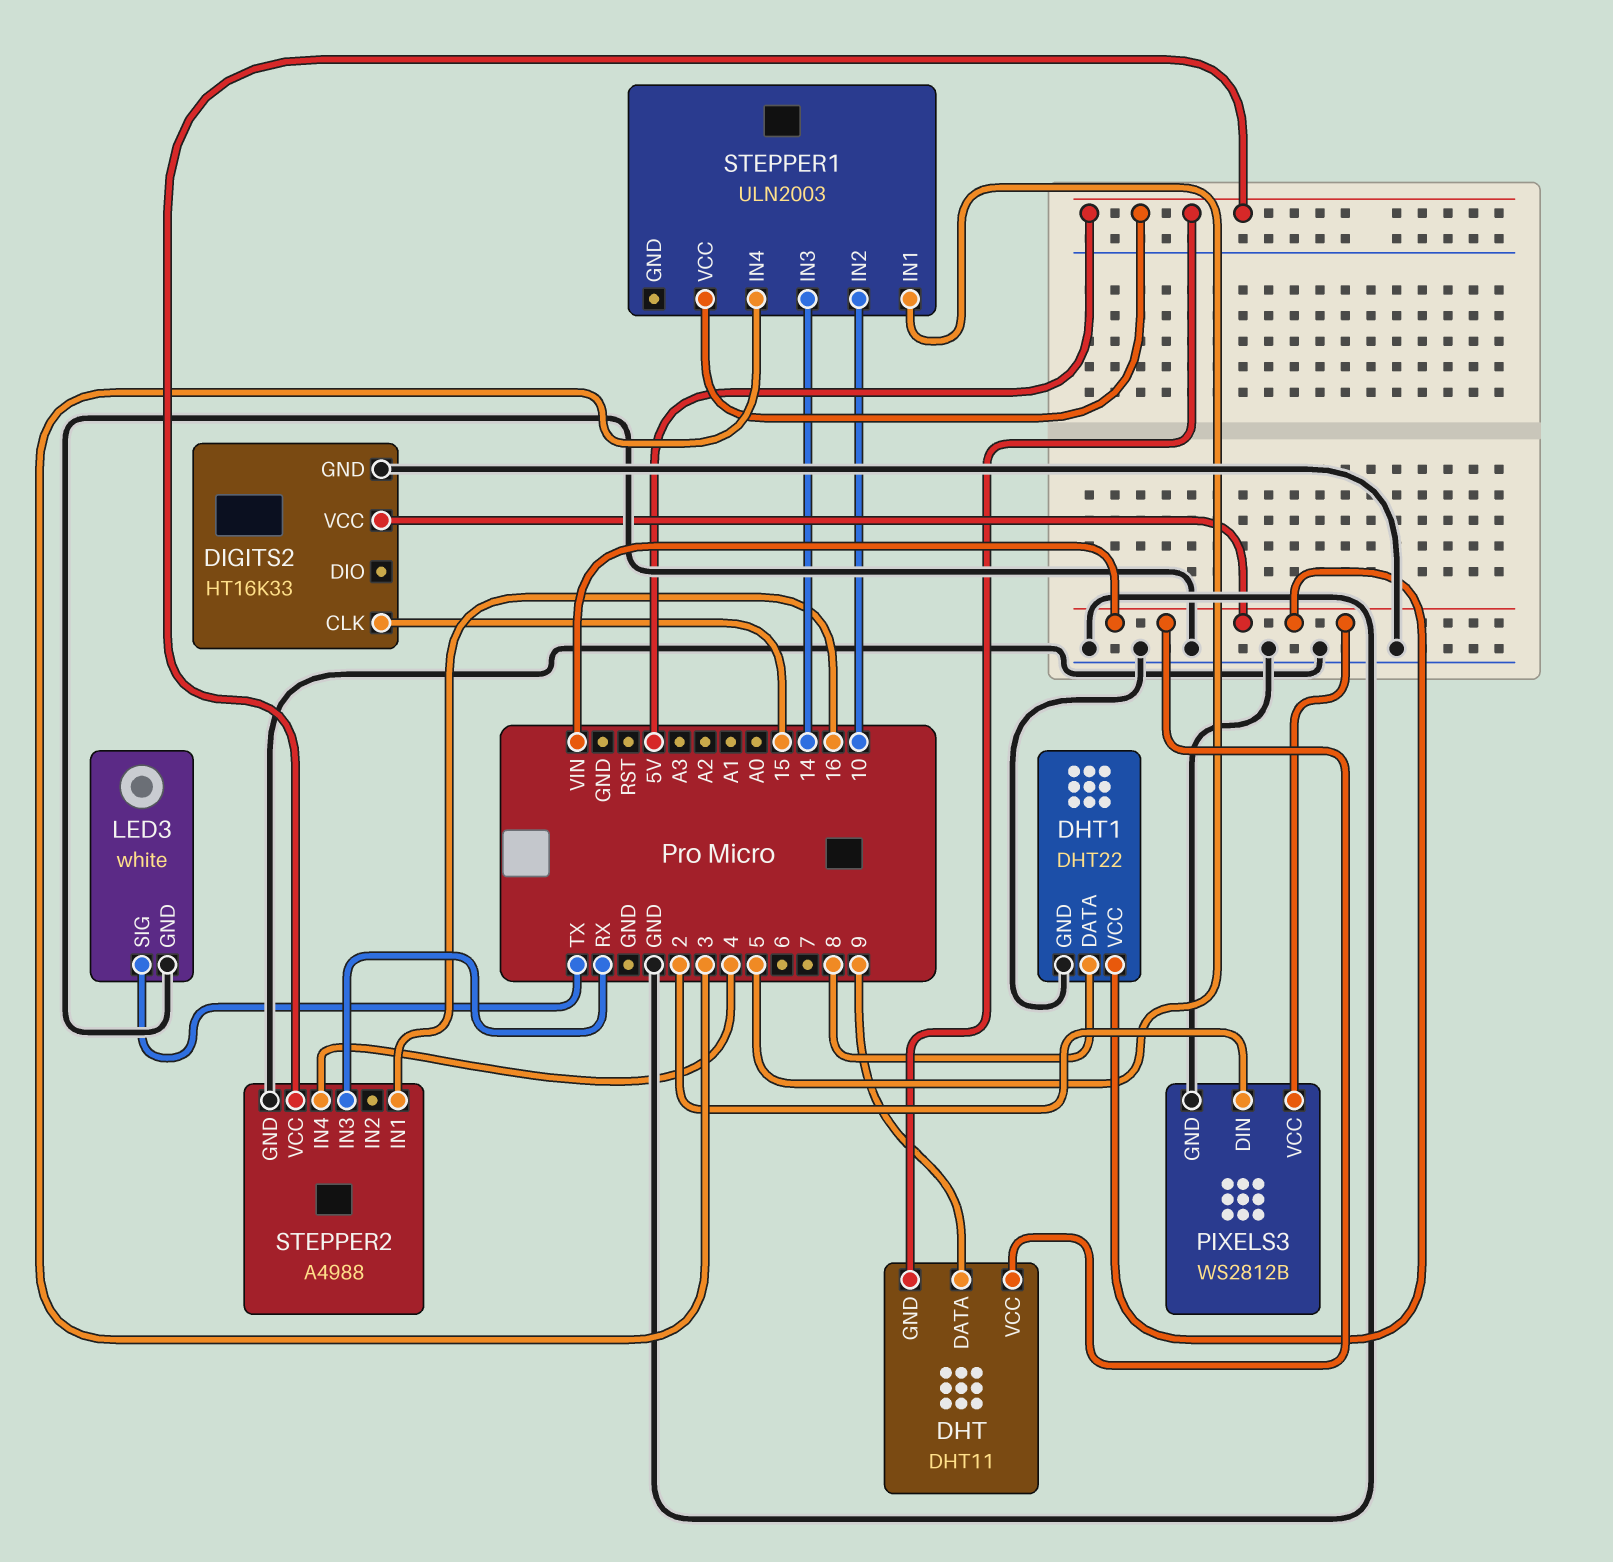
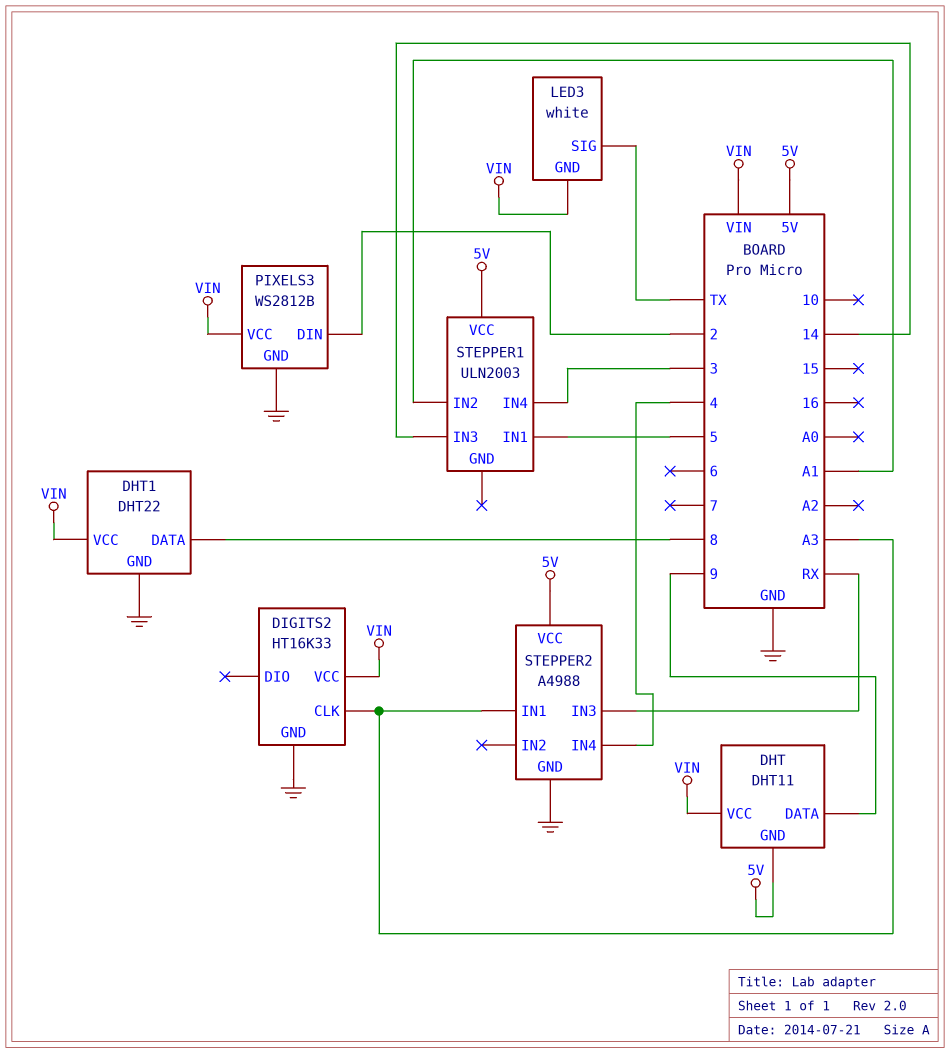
DIGITS2 pin CLK: 15 -> A3
LED3 pin GND: GND -> VIN
STEPPER1 pin IN2: 10 -> A1
STEPPER2 pin IN1: 16 -> A3

